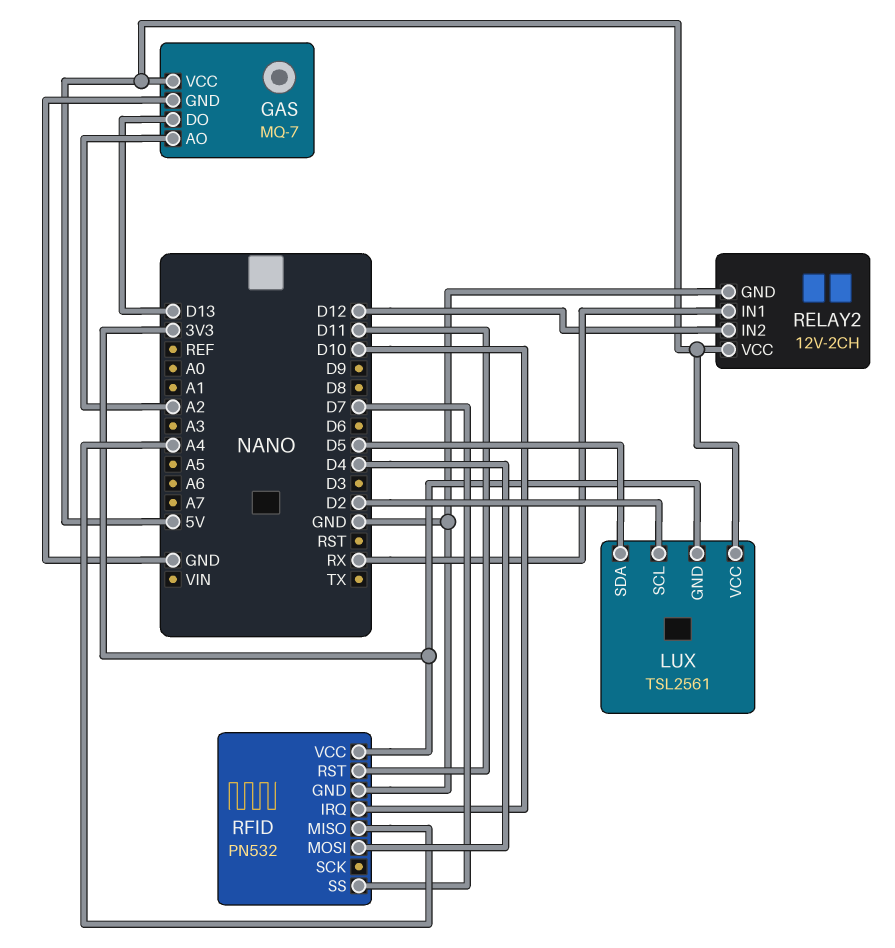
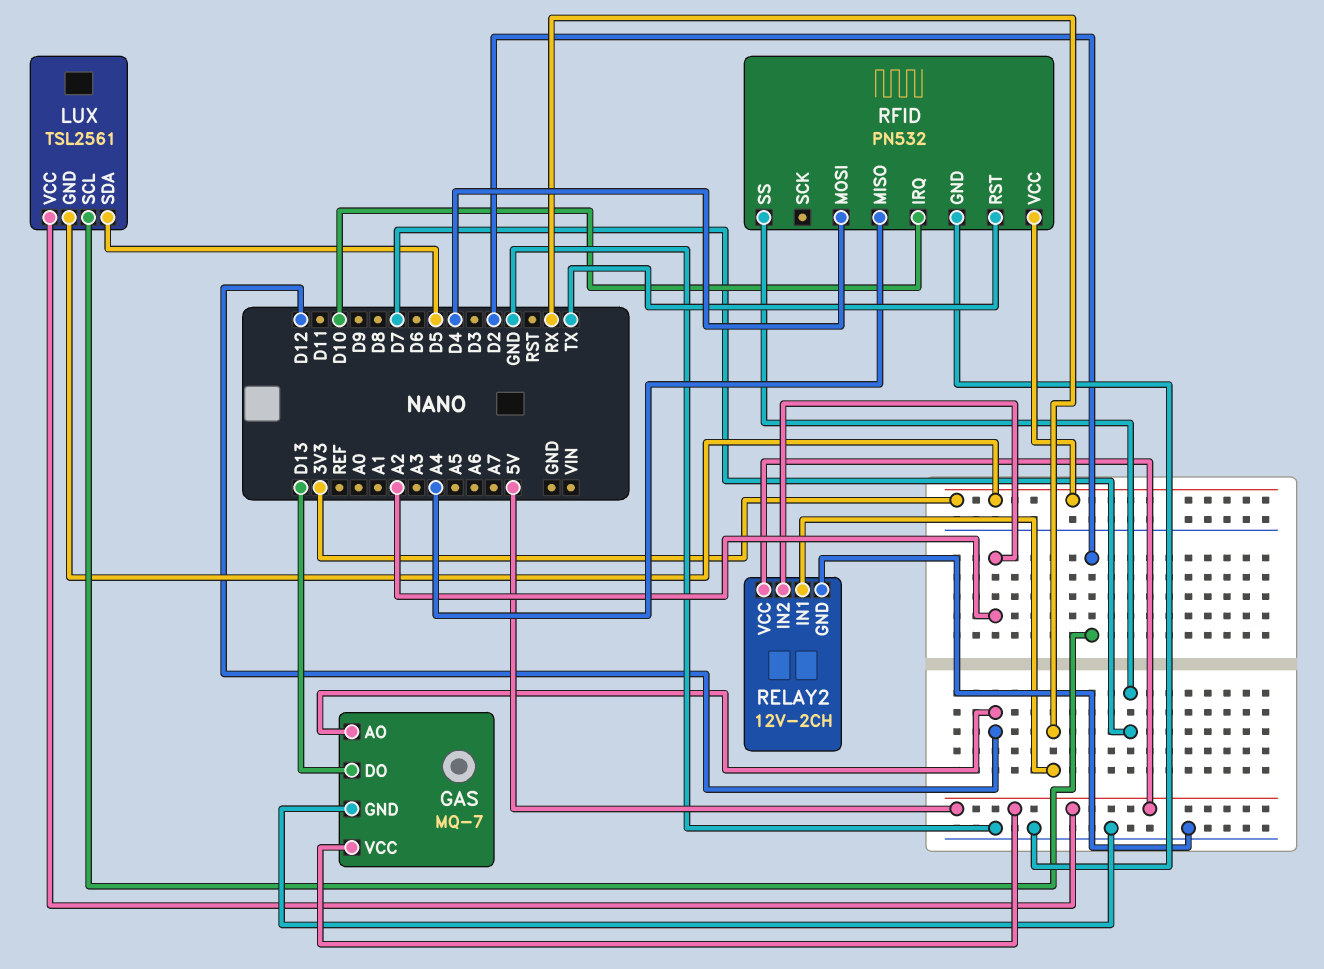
GAS pin AO: A2 -> D12
RELAY2 pin IN2: D12 -> A2
RFID pin RST: D11 -> TX

